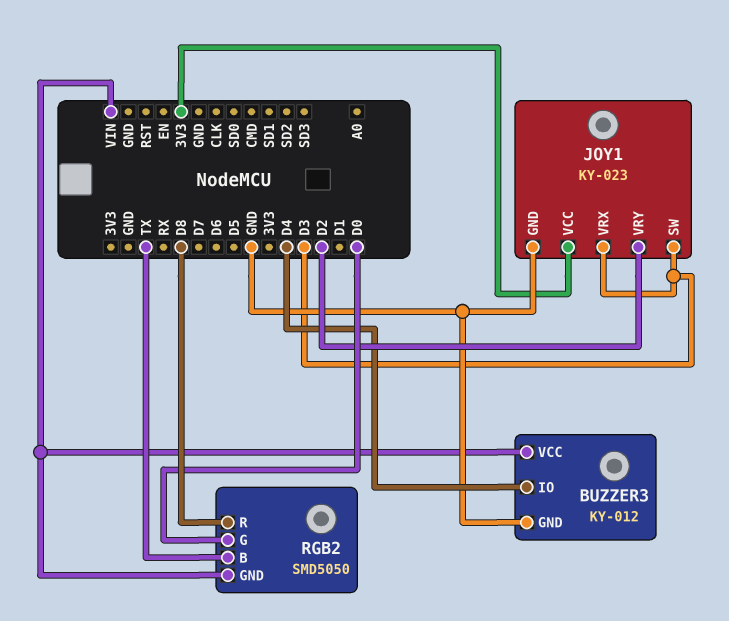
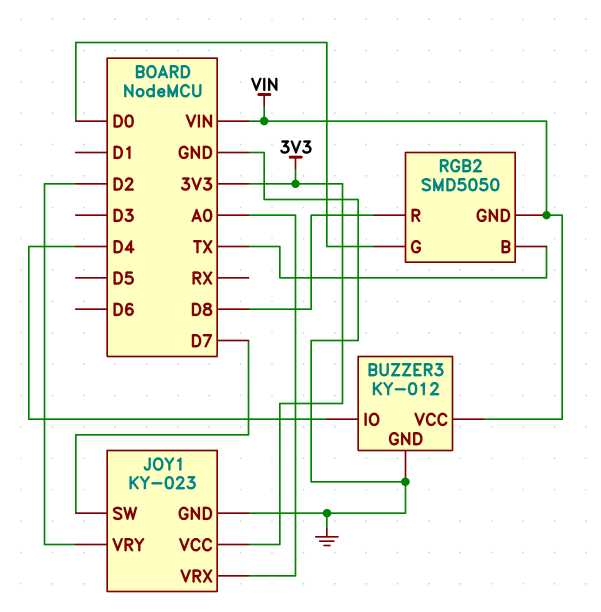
JOY1 pin SW: D3 -> D7
JOY1 pin VRX: D3 -> A0

